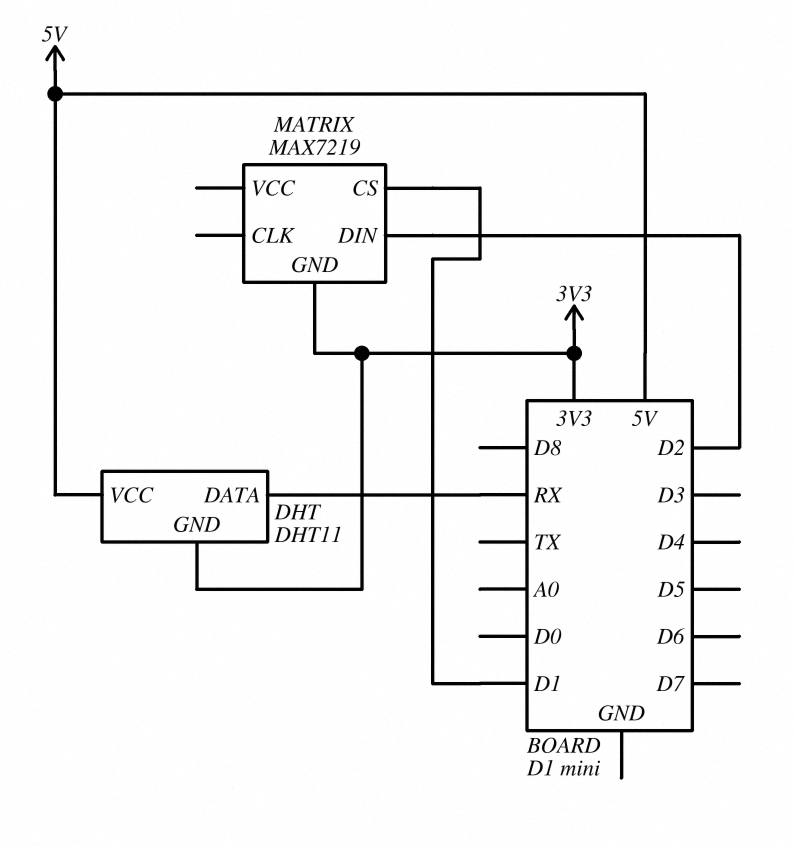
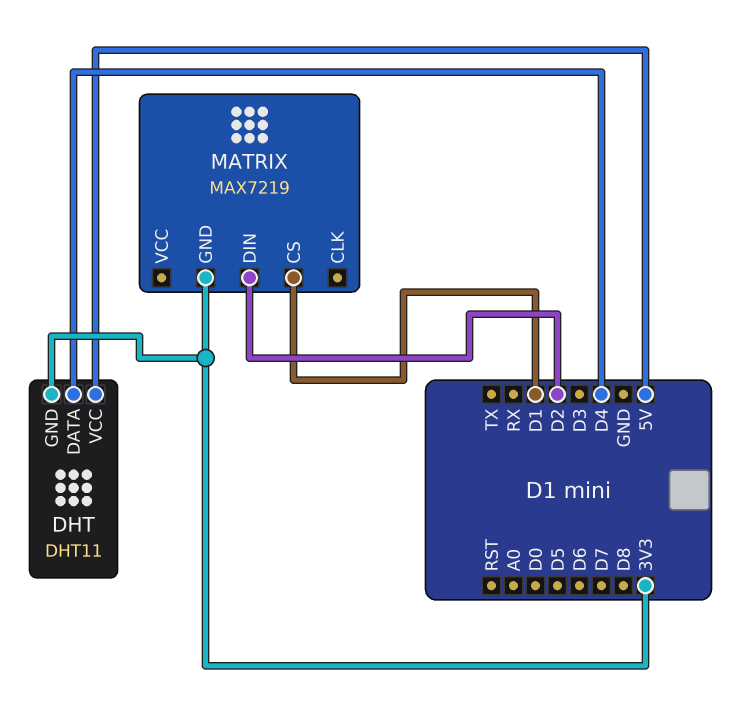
DHT pin DATA: RX -> D4

